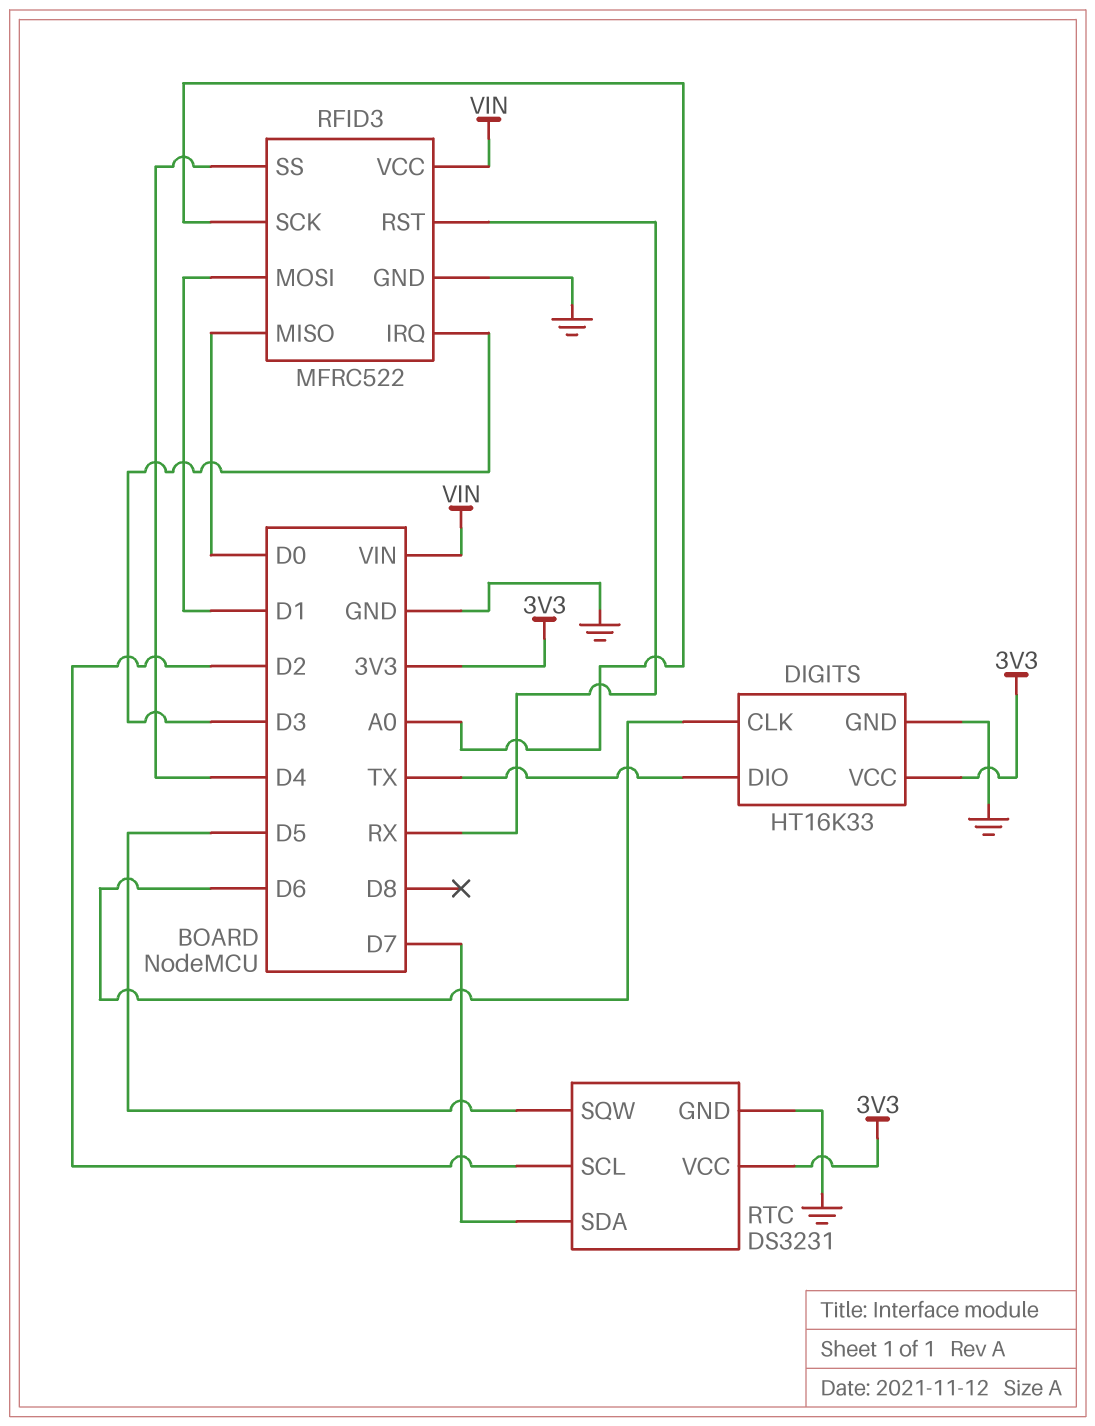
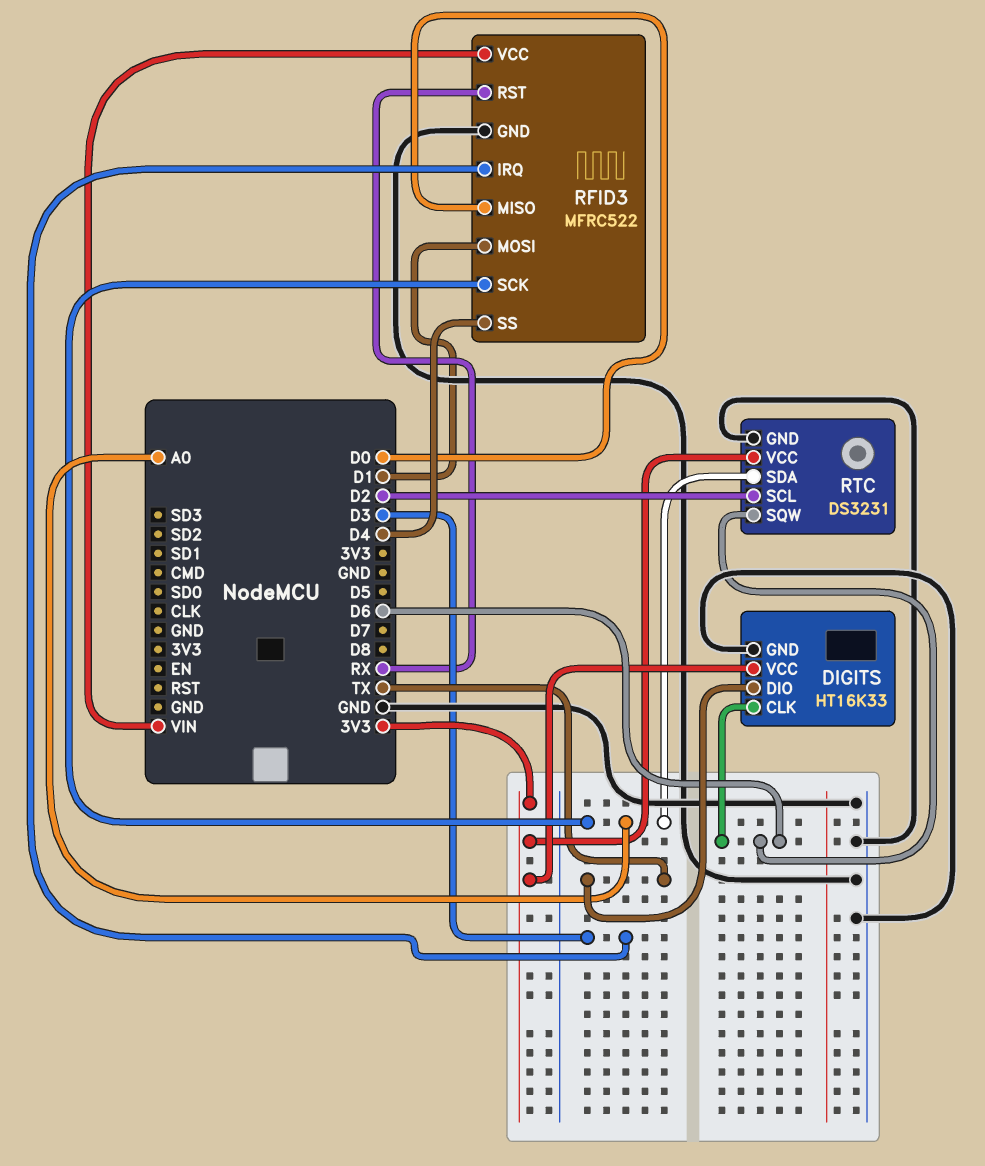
RTC pin SDA: D7 -> A0
RTC pin SQW: D5 -> D6

